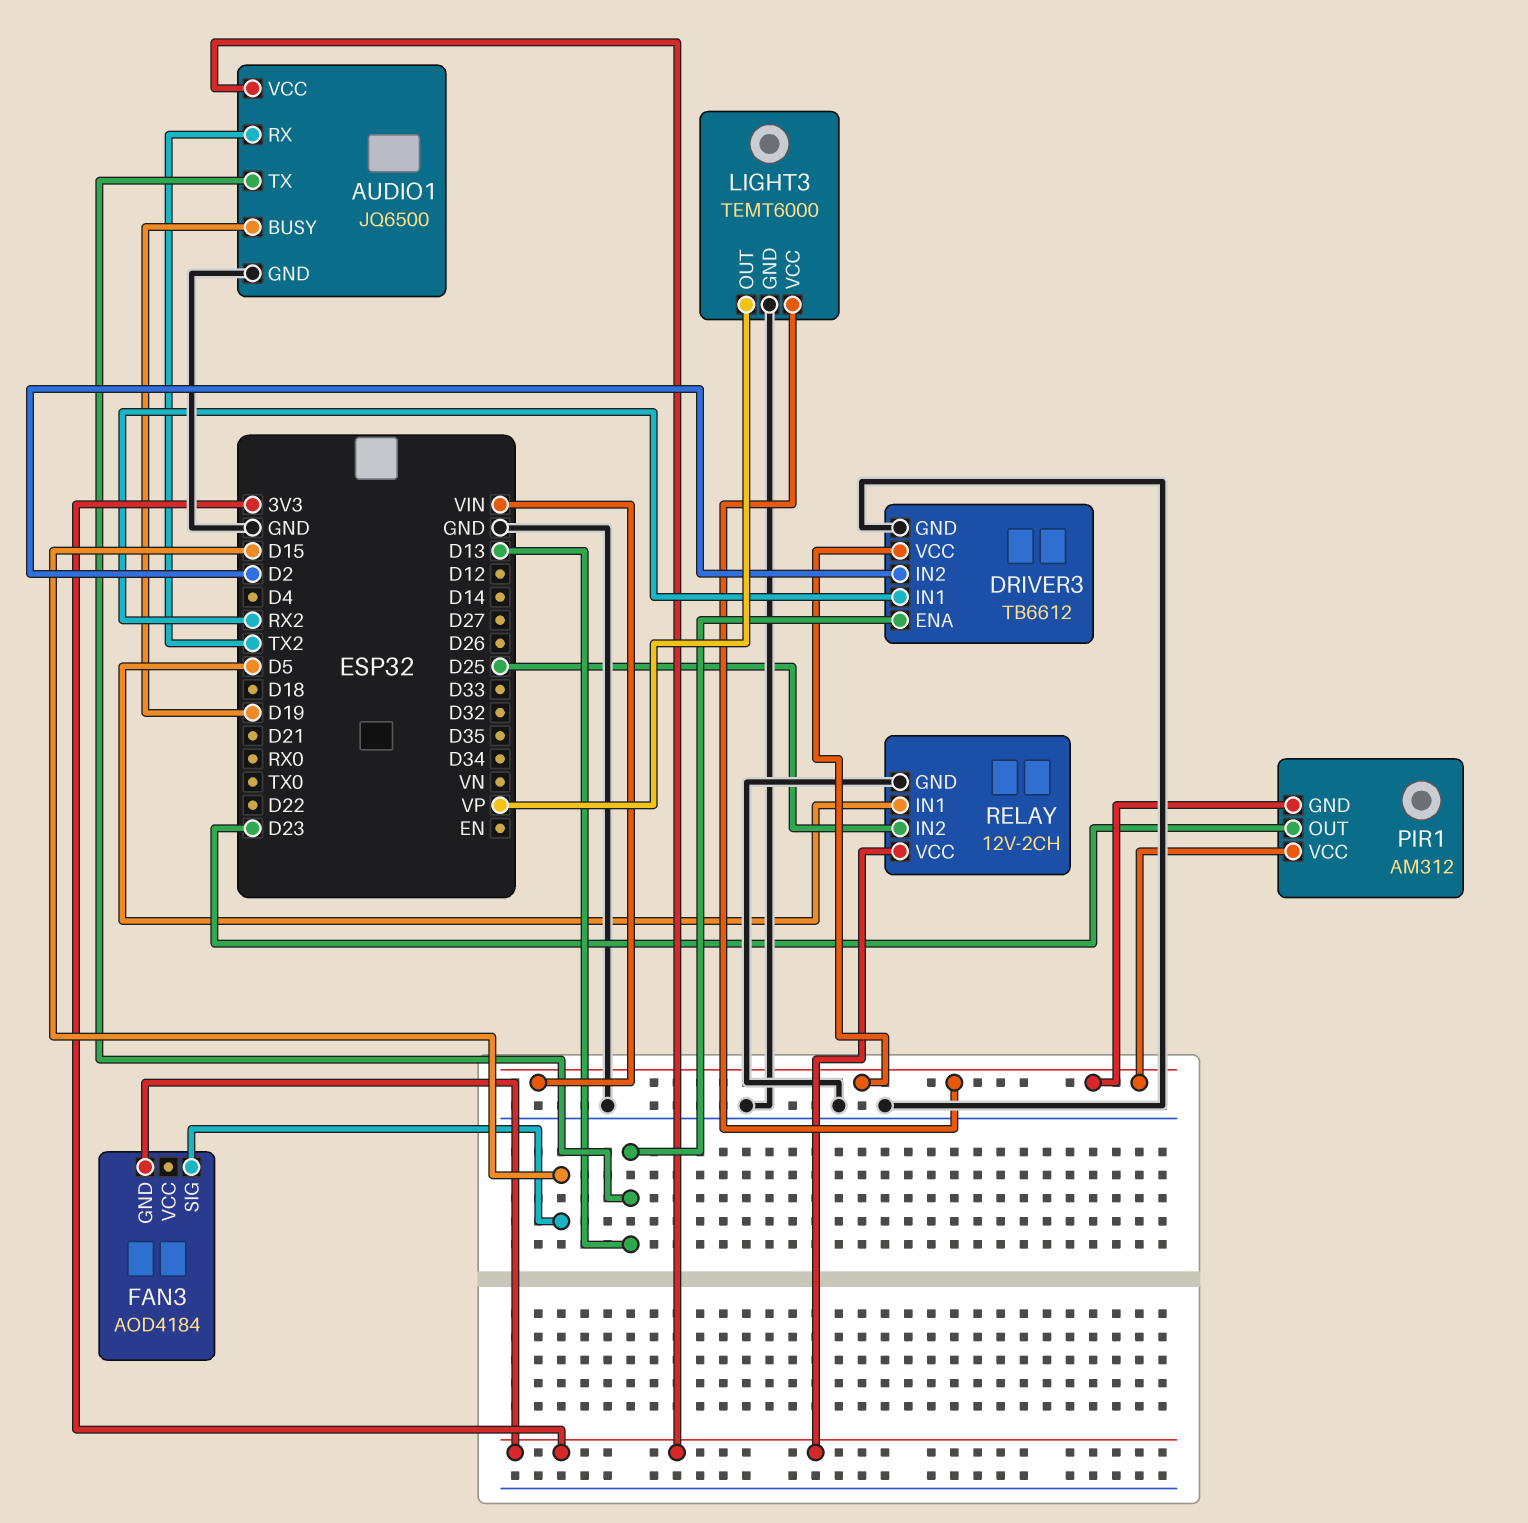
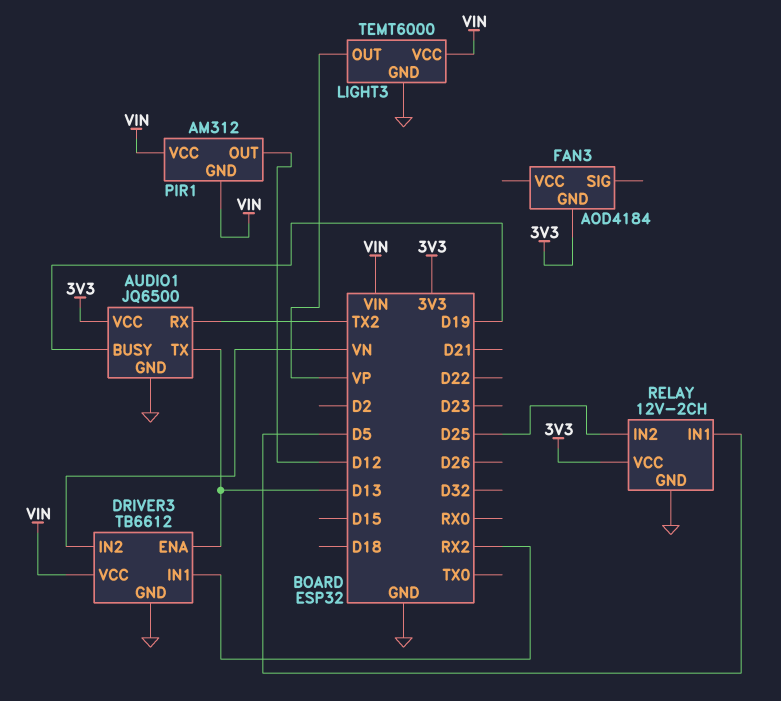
DRIVER3 pin IN2: D2 -> VN
FAN3 pin SIG: D15 -> none
PIR1 pin OUT: D23 -> D12

